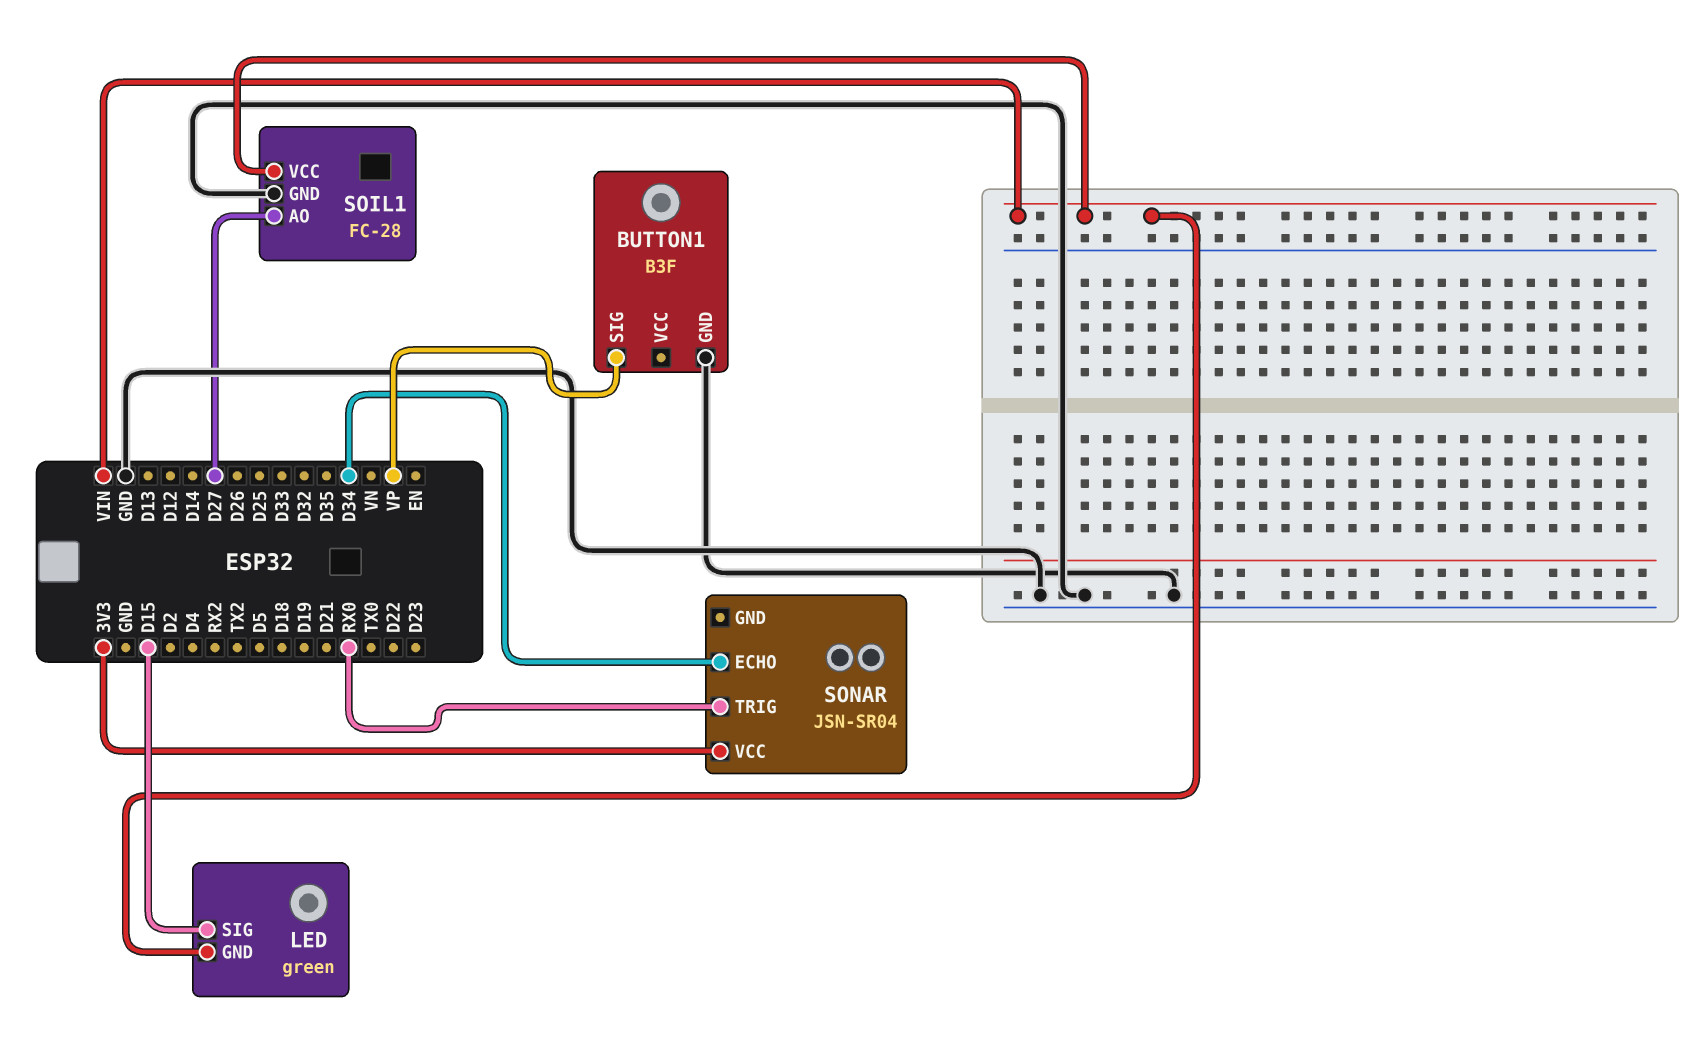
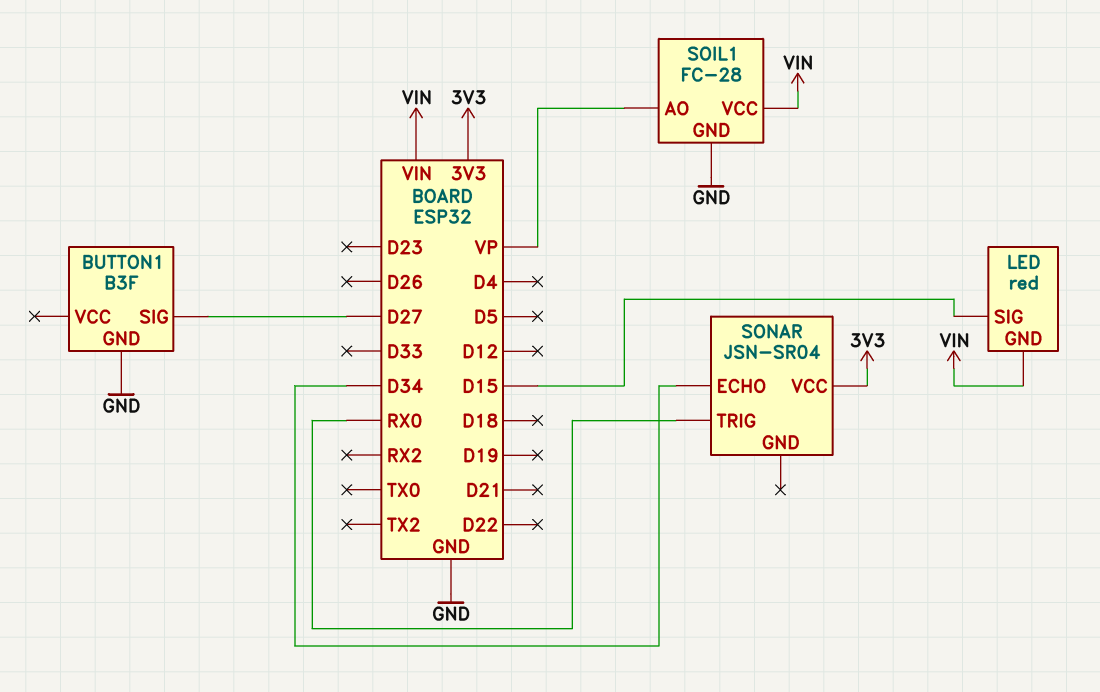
BUTTON1 pin SIG: VP -> D27
LED: green -> red
SOIL1 pin AO: D27 -> VP

